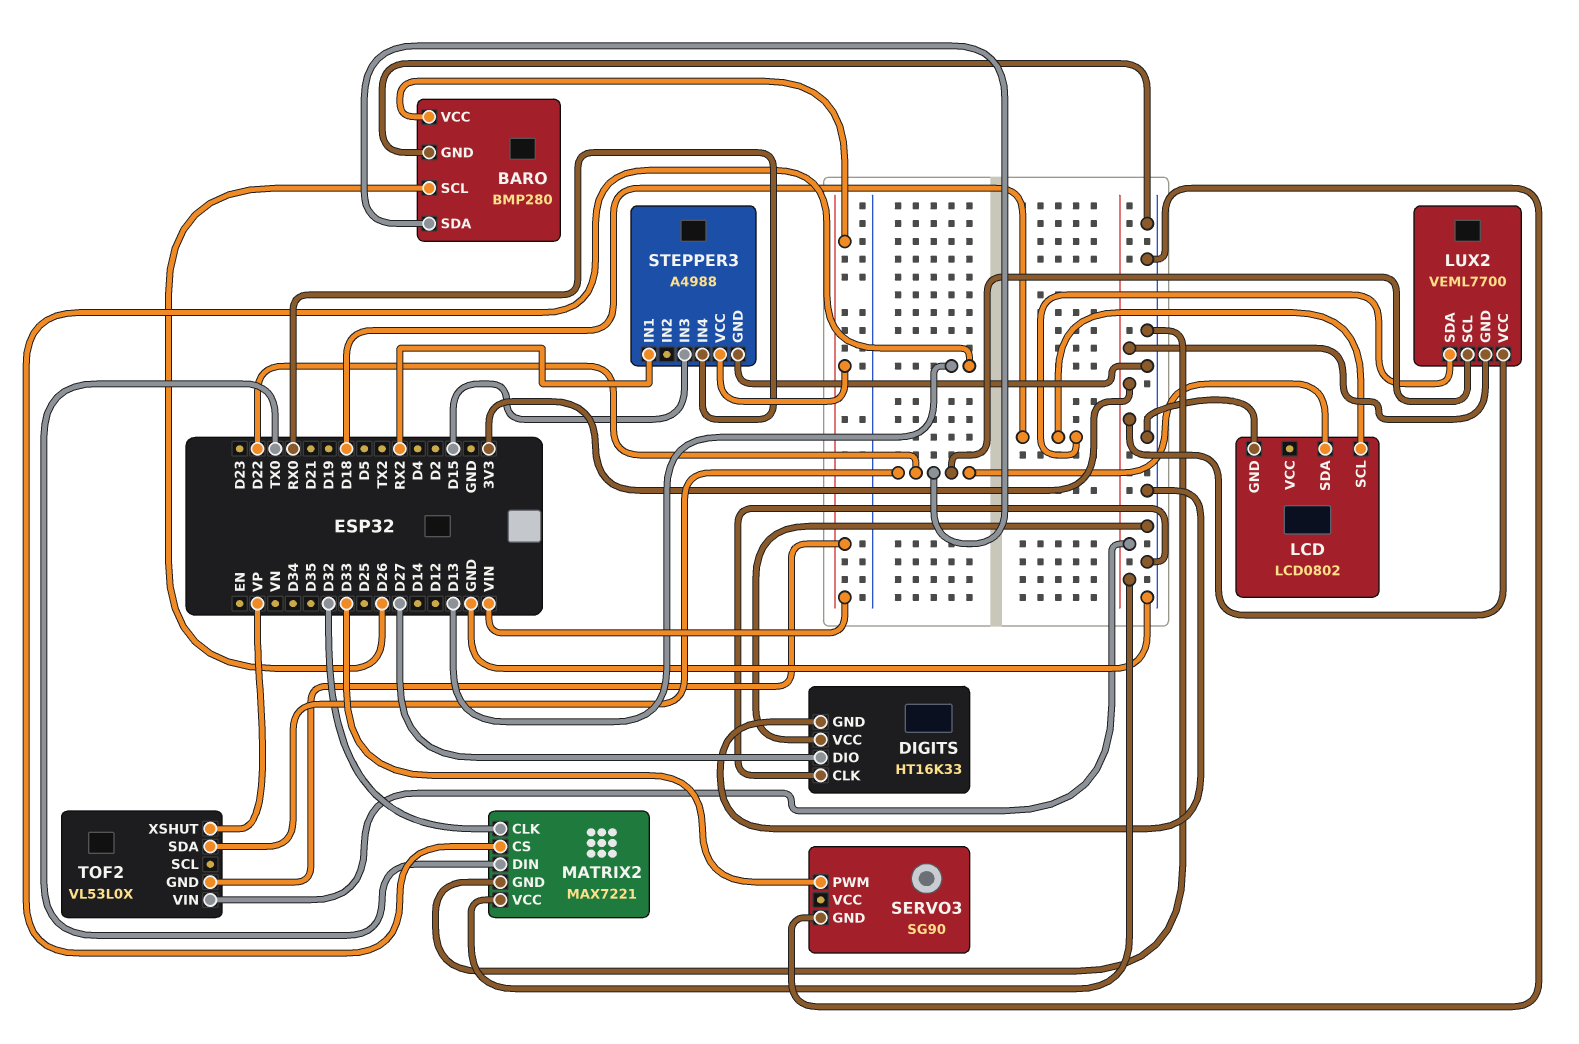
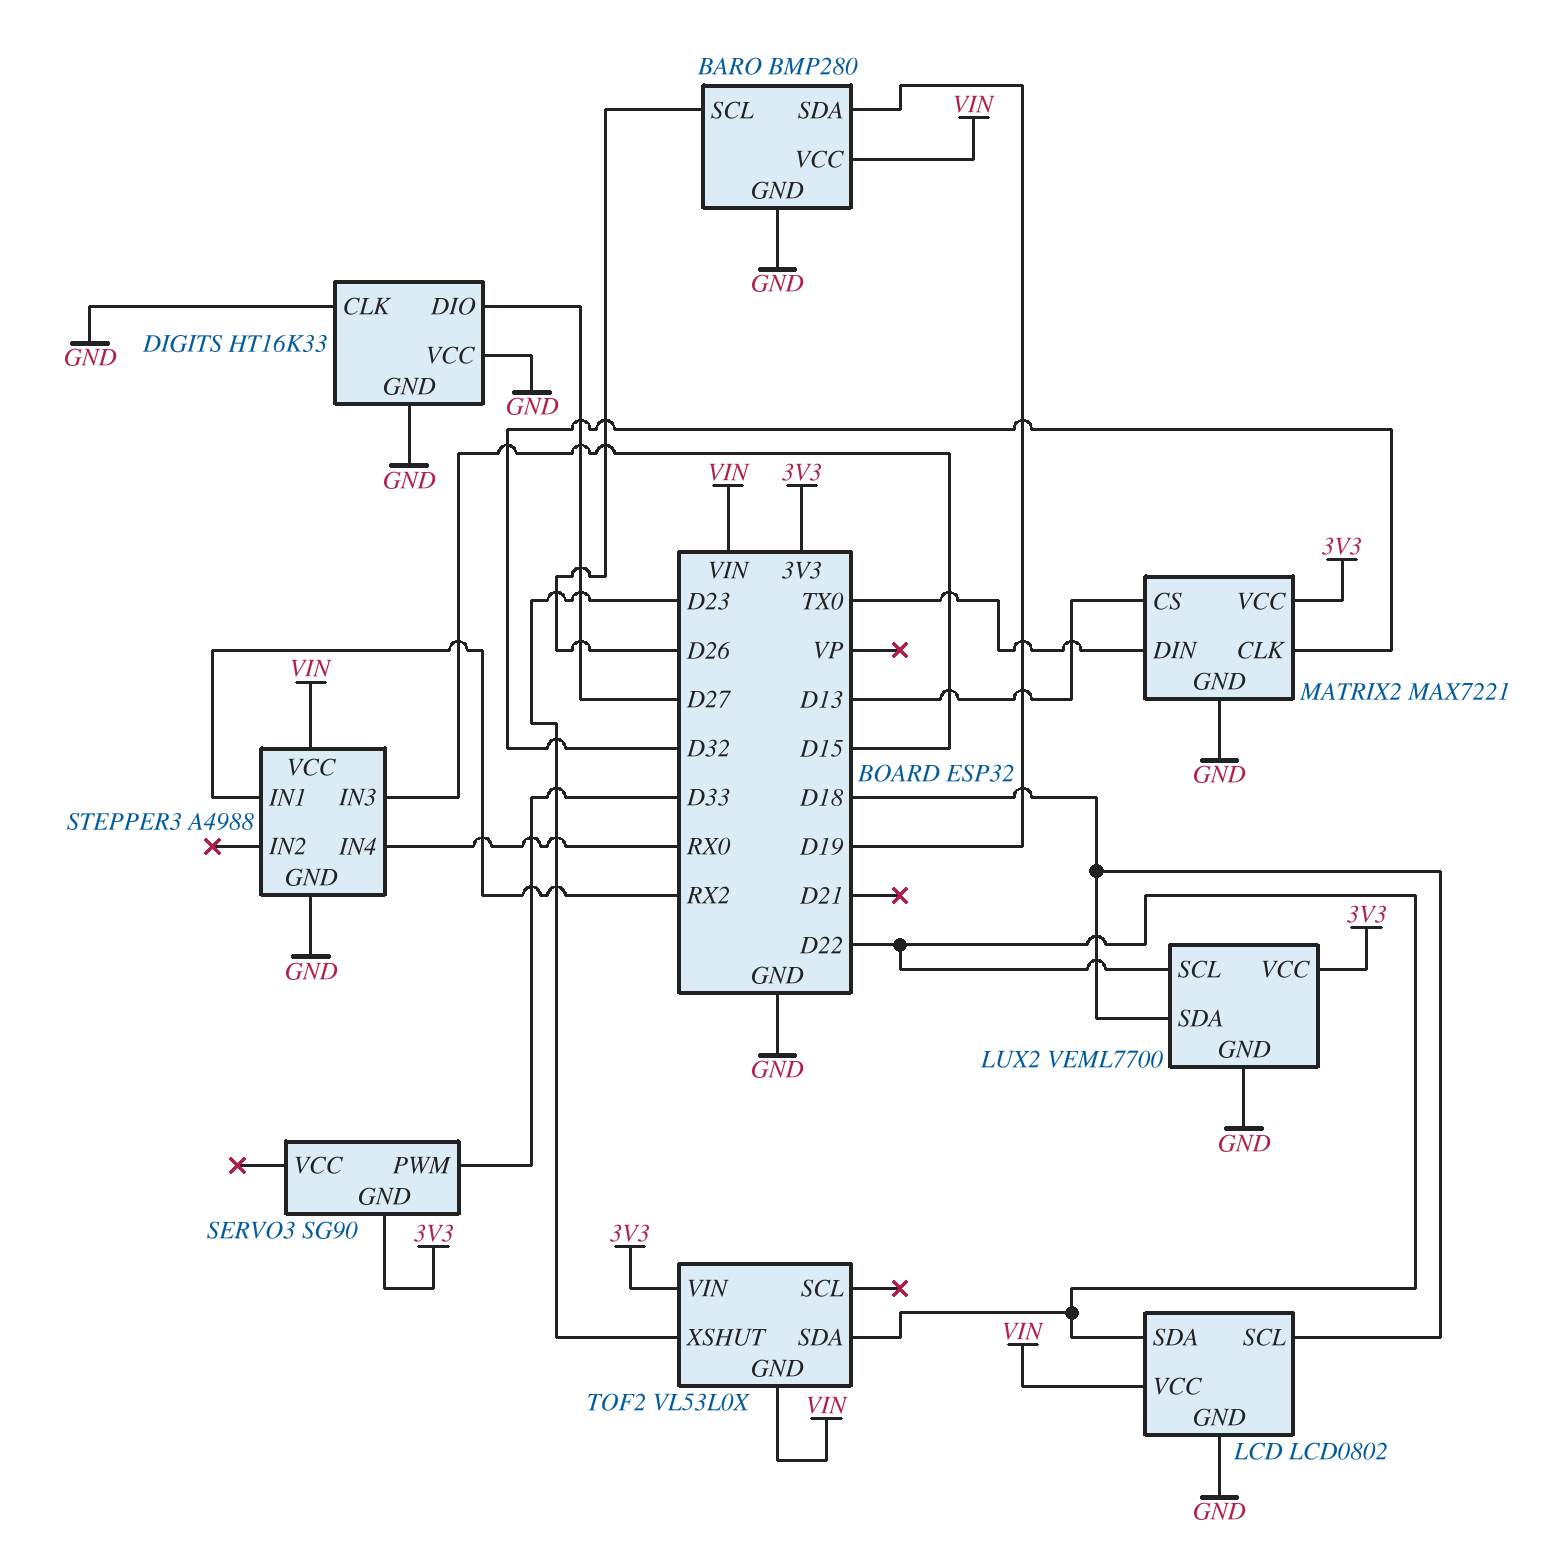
BARO pin SDA: D22 -> D19
LCD pin VCC: none -> VIN
LUX2 pin GND: 3V3 -> GND
SERVO3 pin GND: GND -> 3V3
TOF2 pin XSHUT: VP -> D23

